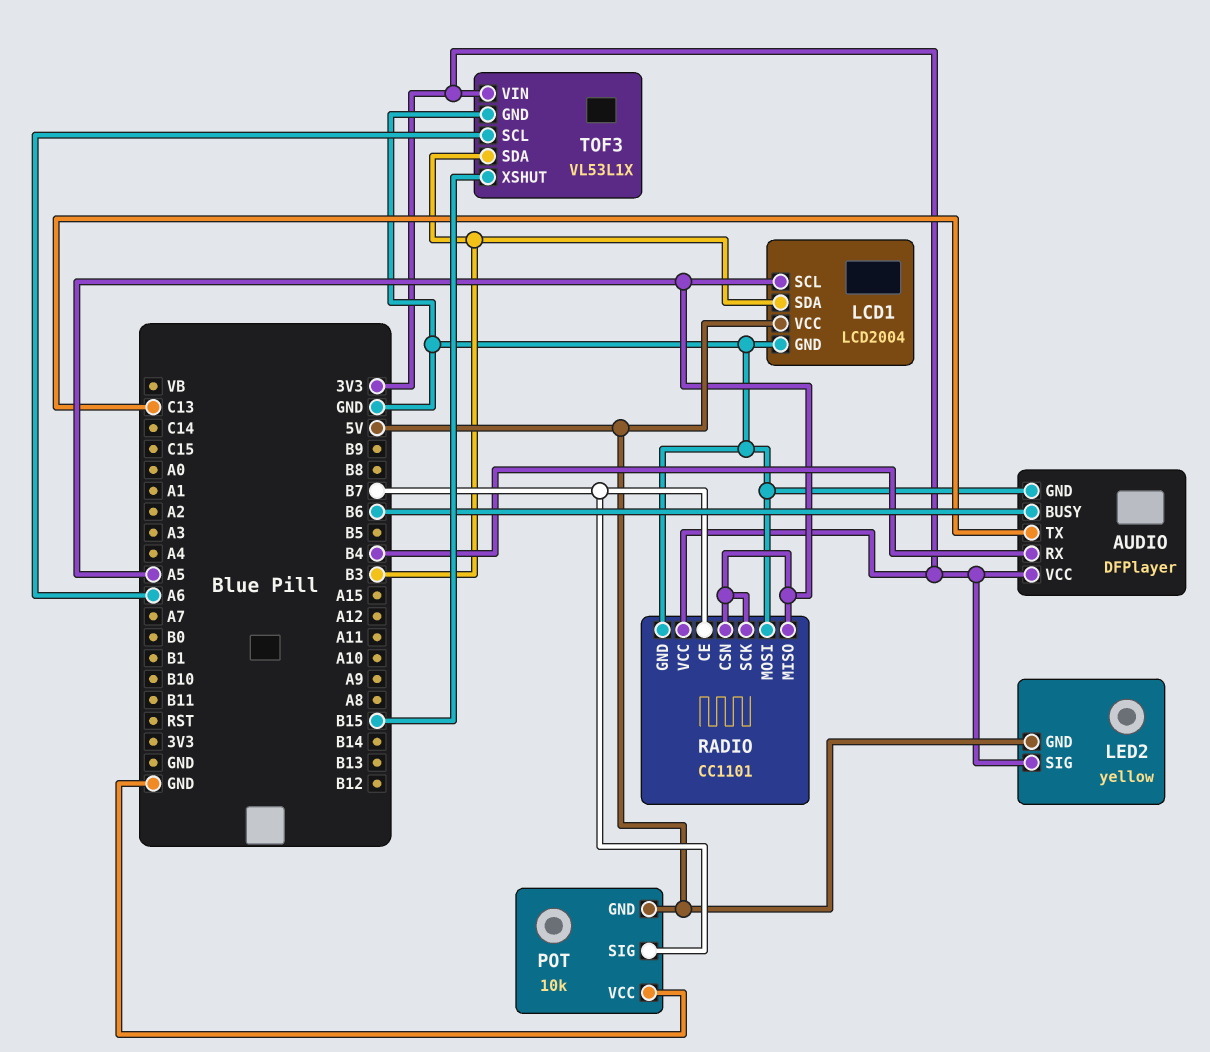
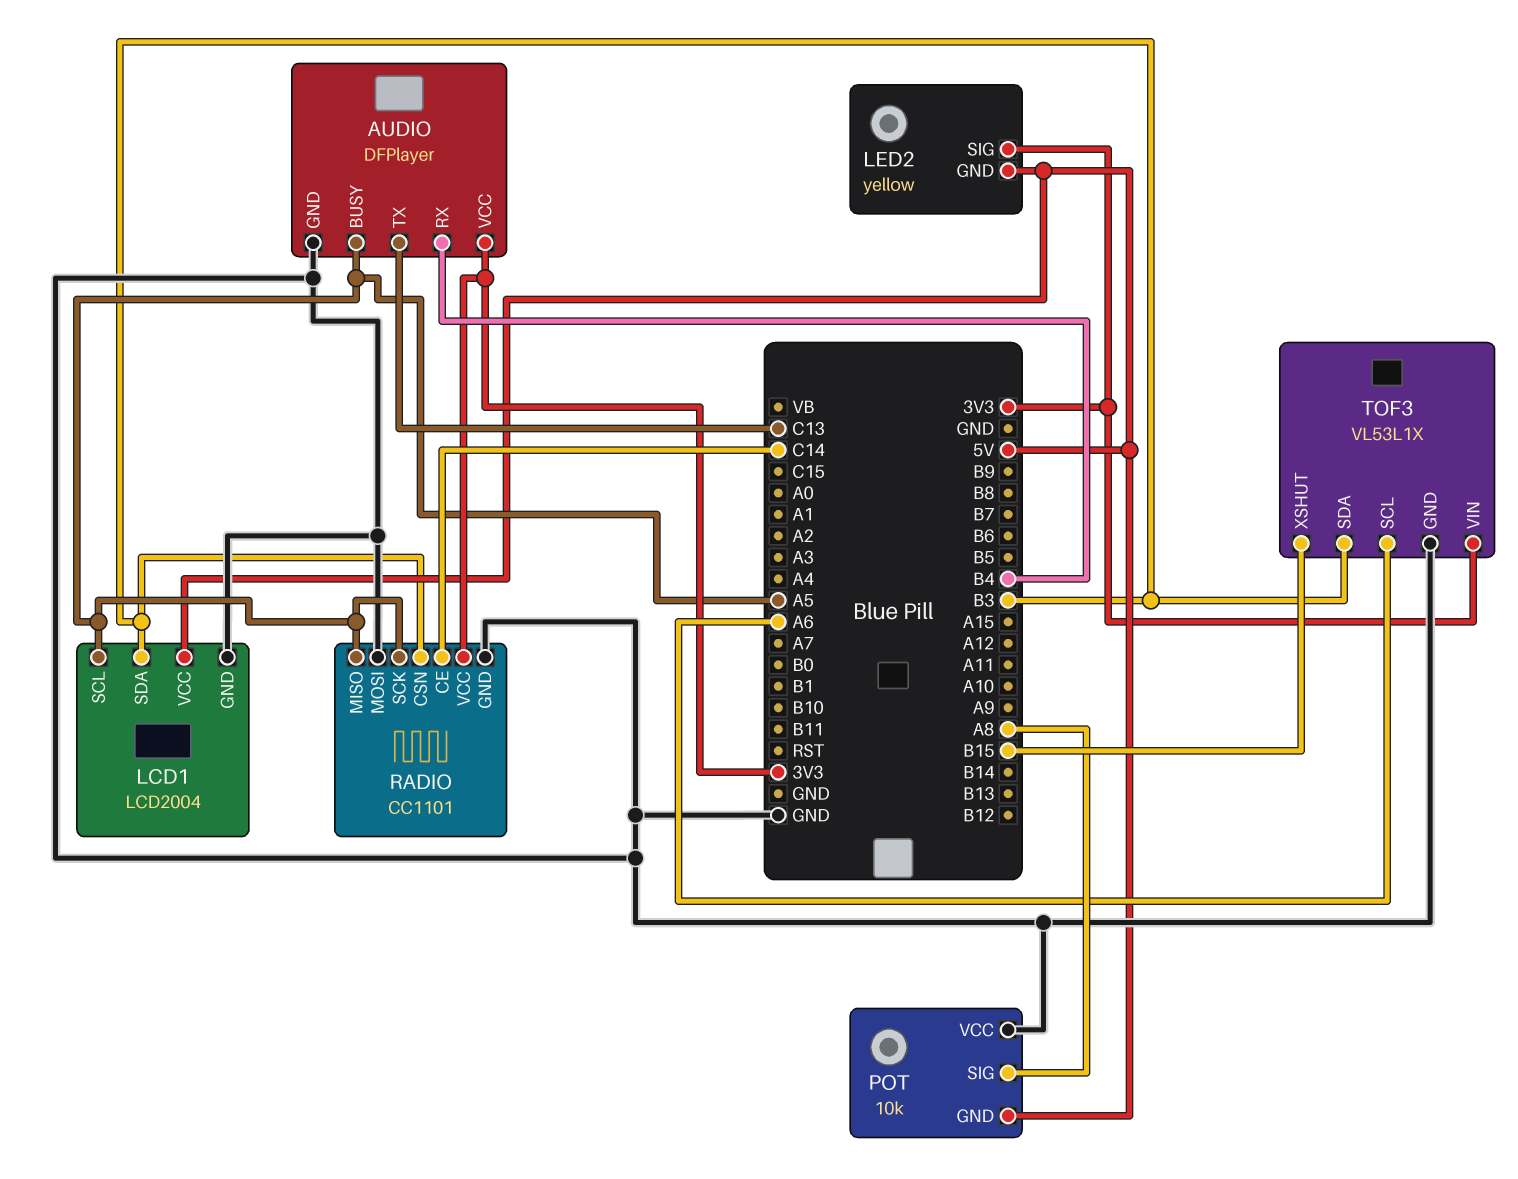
AUDIO pin BUSY: B6 -> A5
POT pin SIG: B7 -> A8
RADIO pin CE: B7 -> C14
RADIO pin CSN: A5 -> B3

